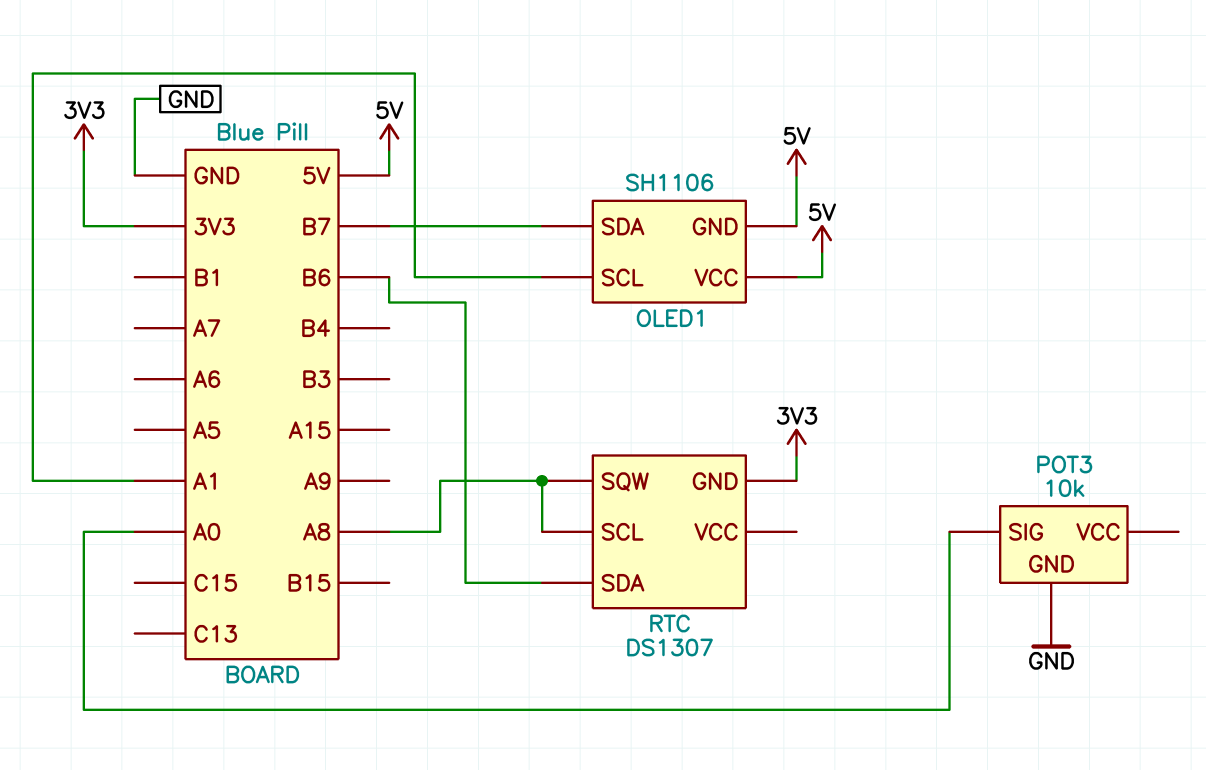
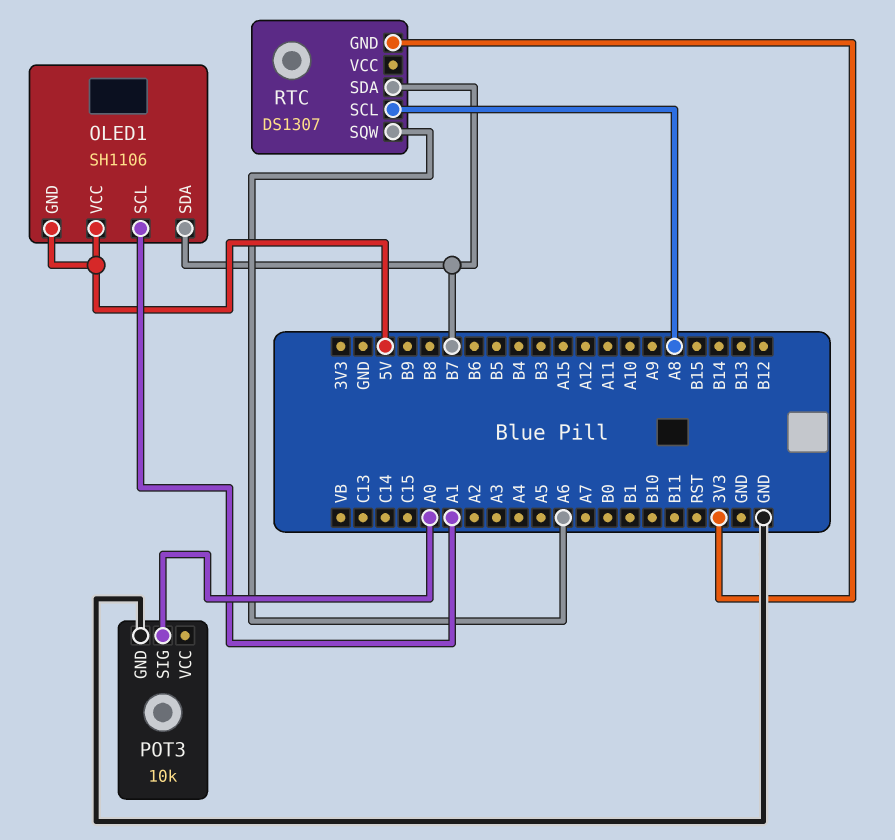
RTC pin SDA: B6 -> B7
RTC pin SQW: A8 -> A6

